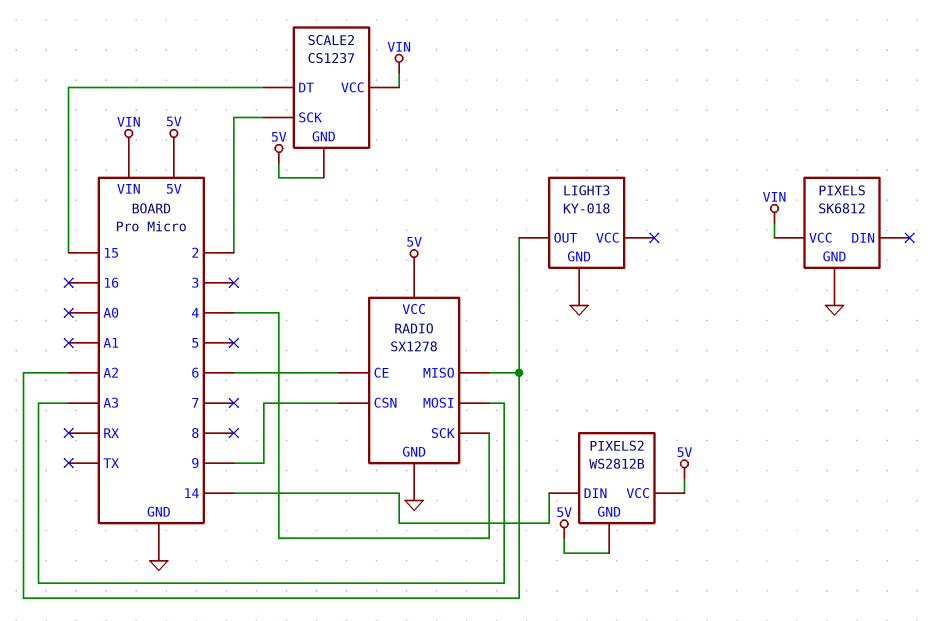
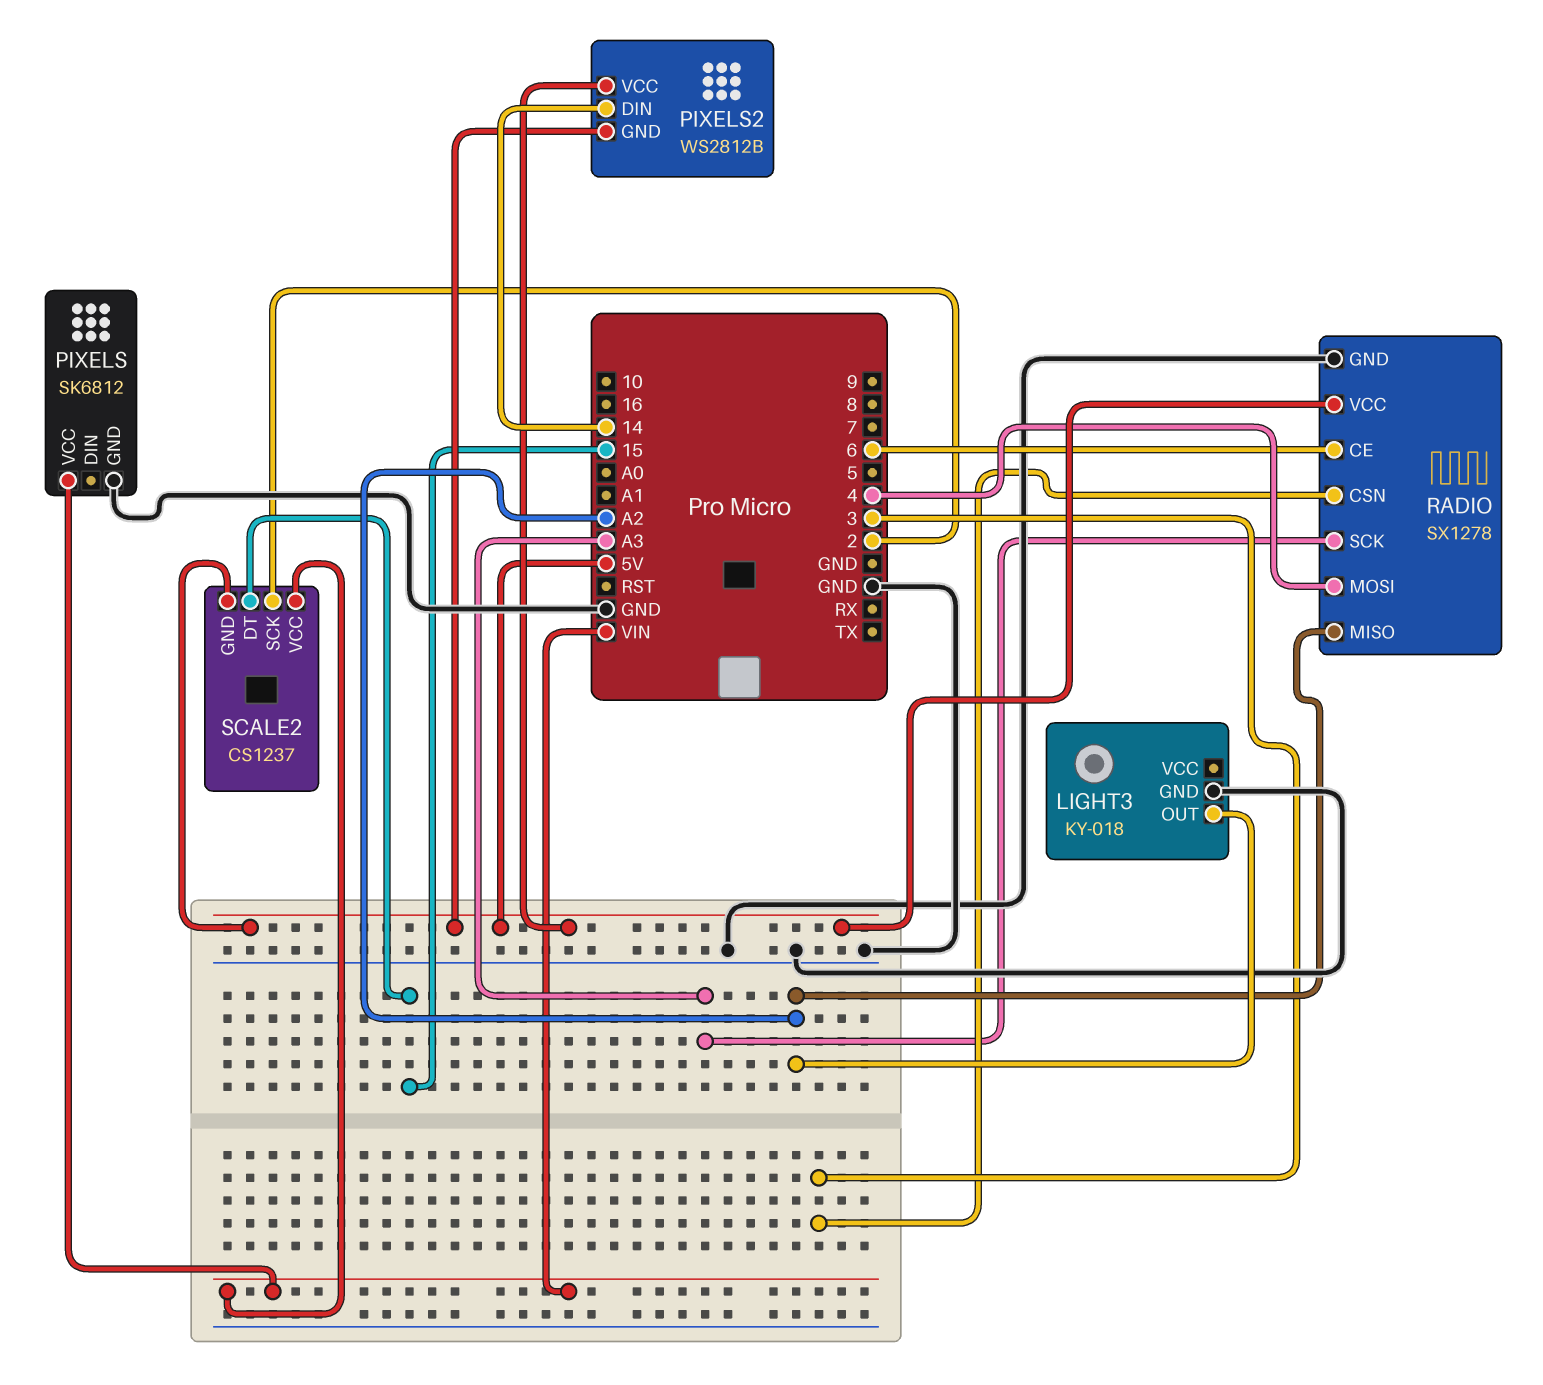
RADIO pin CSN: 9 -> 3
RADIO pin MOSI: A3 -> 4
RADIO pin SCK: 4 -> A3

